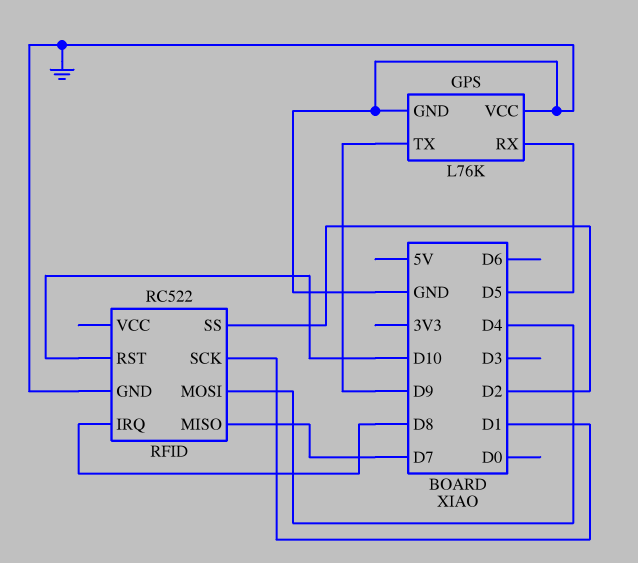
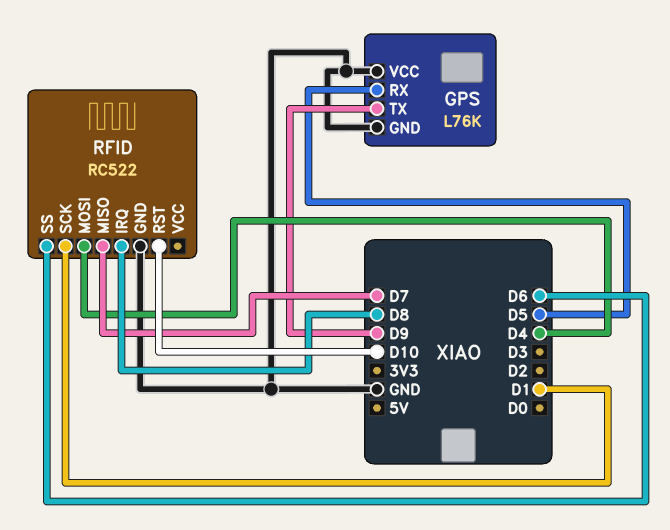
RFID pin SS: D2 -> D6

